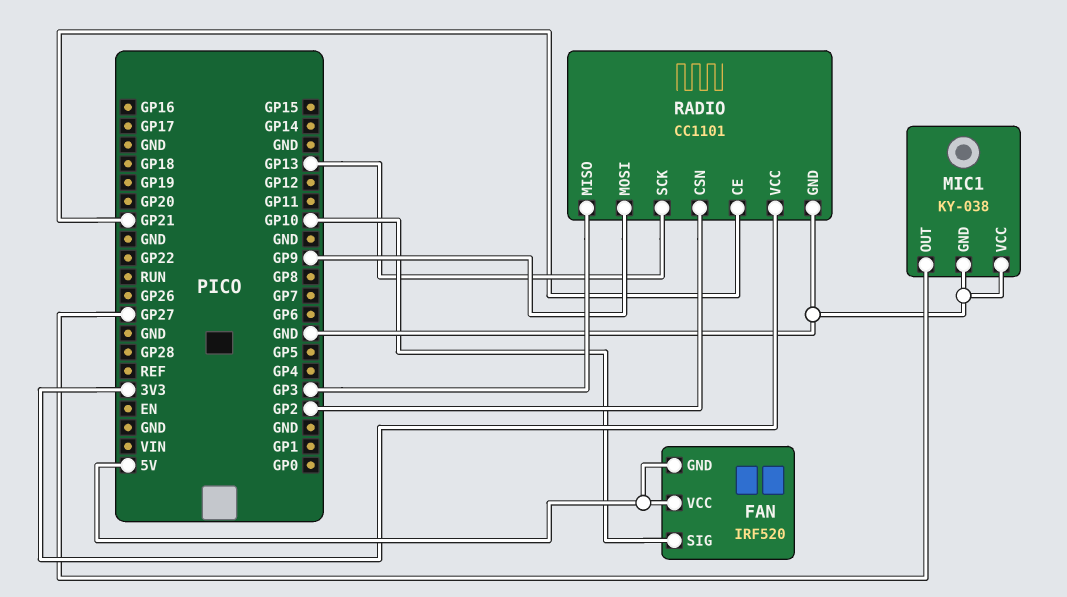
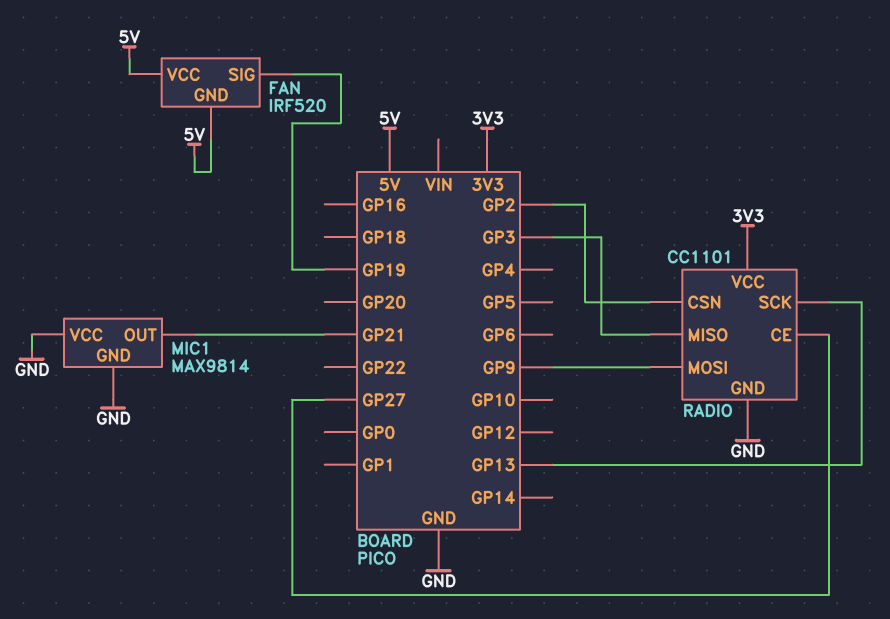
FAN pin SIG: GP10 -> GP19
MIC1: KY-038 -> MAX9814
MIC1 pin OUT: GP27 -> GP21
RADIO pin CE: GP21 -> GP27

